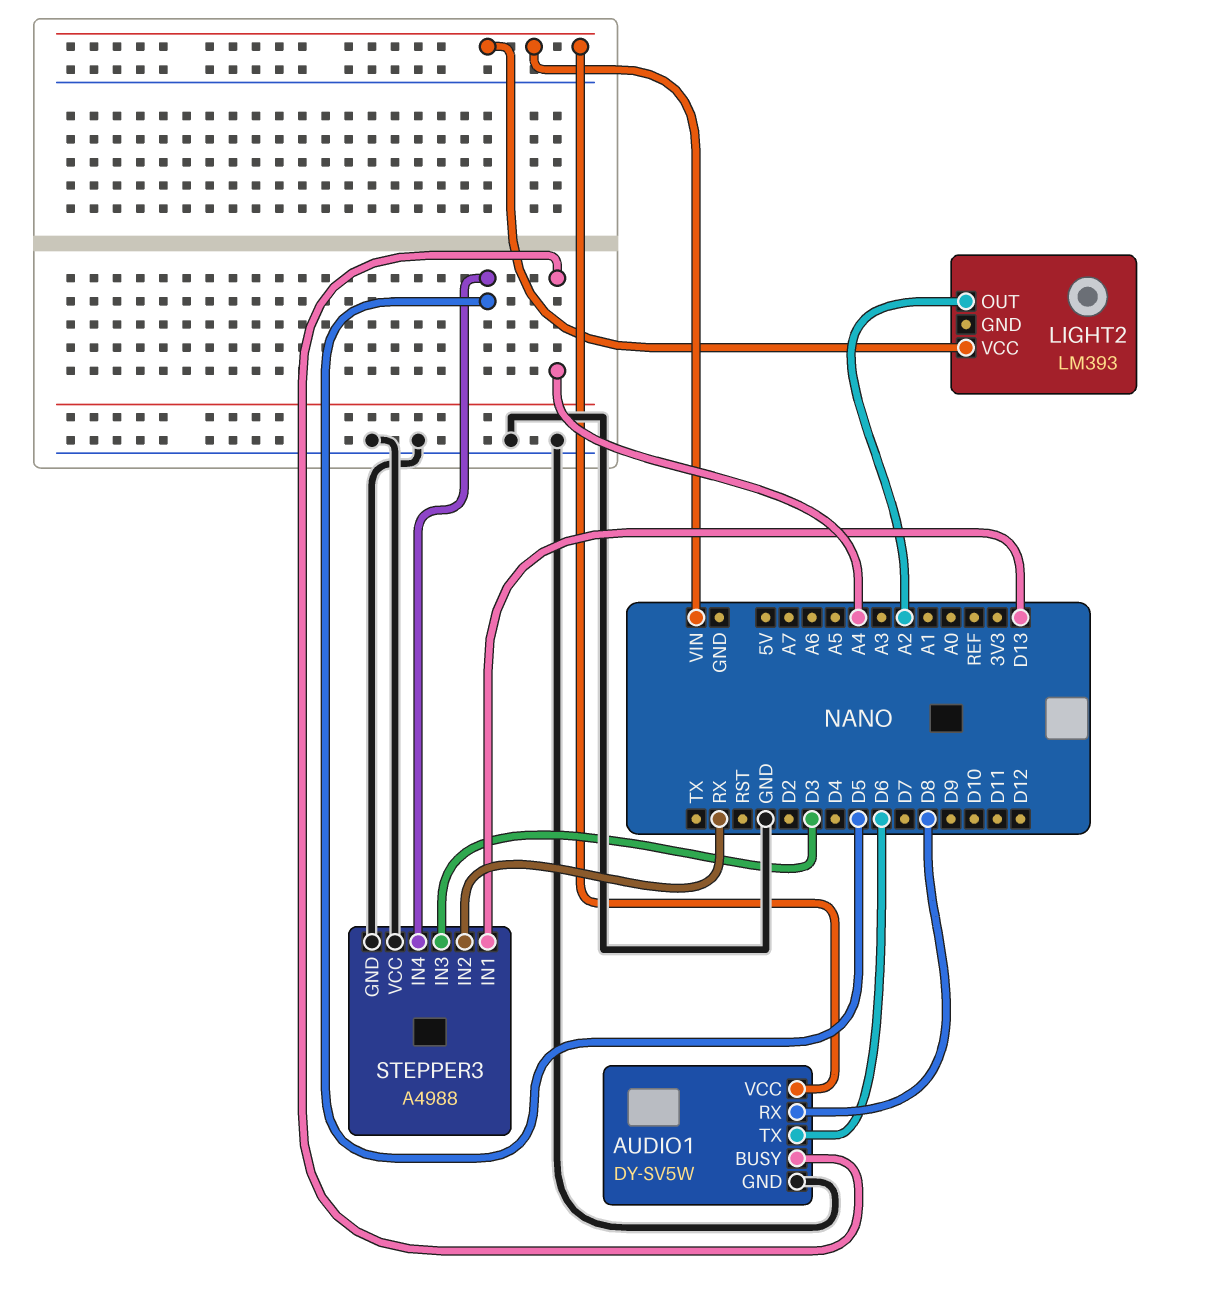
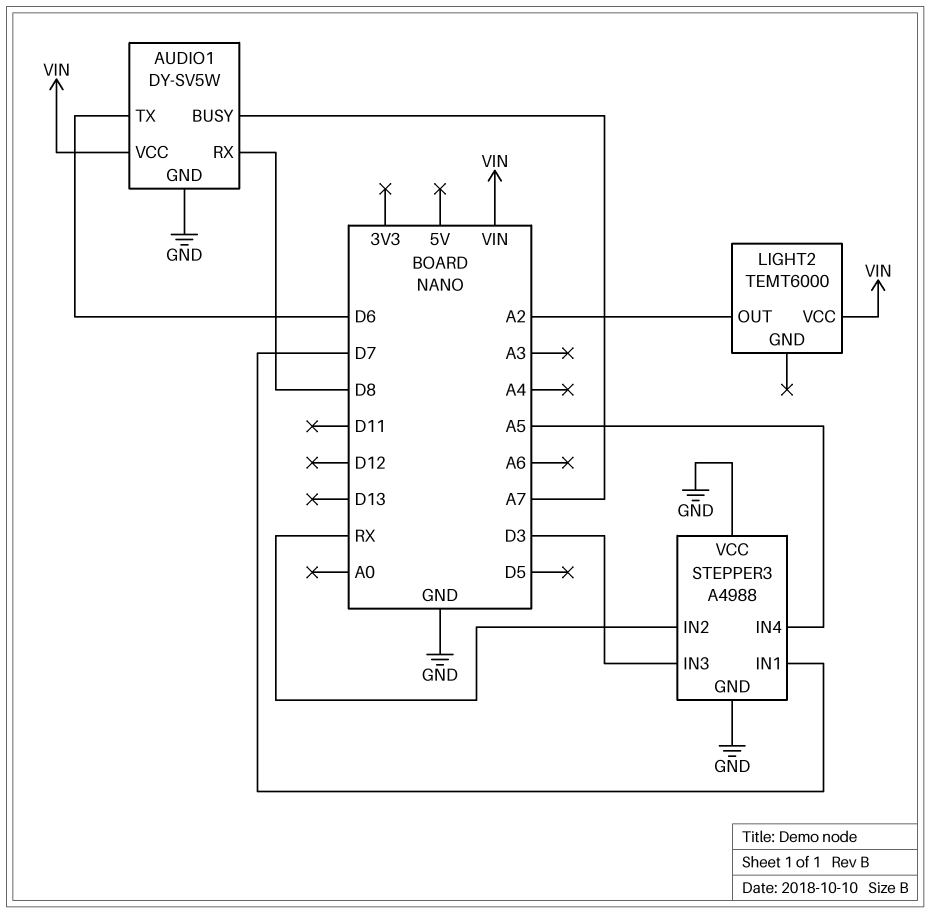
AUDIO1 pin BUSY: A4 -> A7
LIGHT2: LM393 -> TEMT6000
STEPPER3 pin IN1: D13 -> D7
STEPPER3 pin IN4: D5 -> A5

